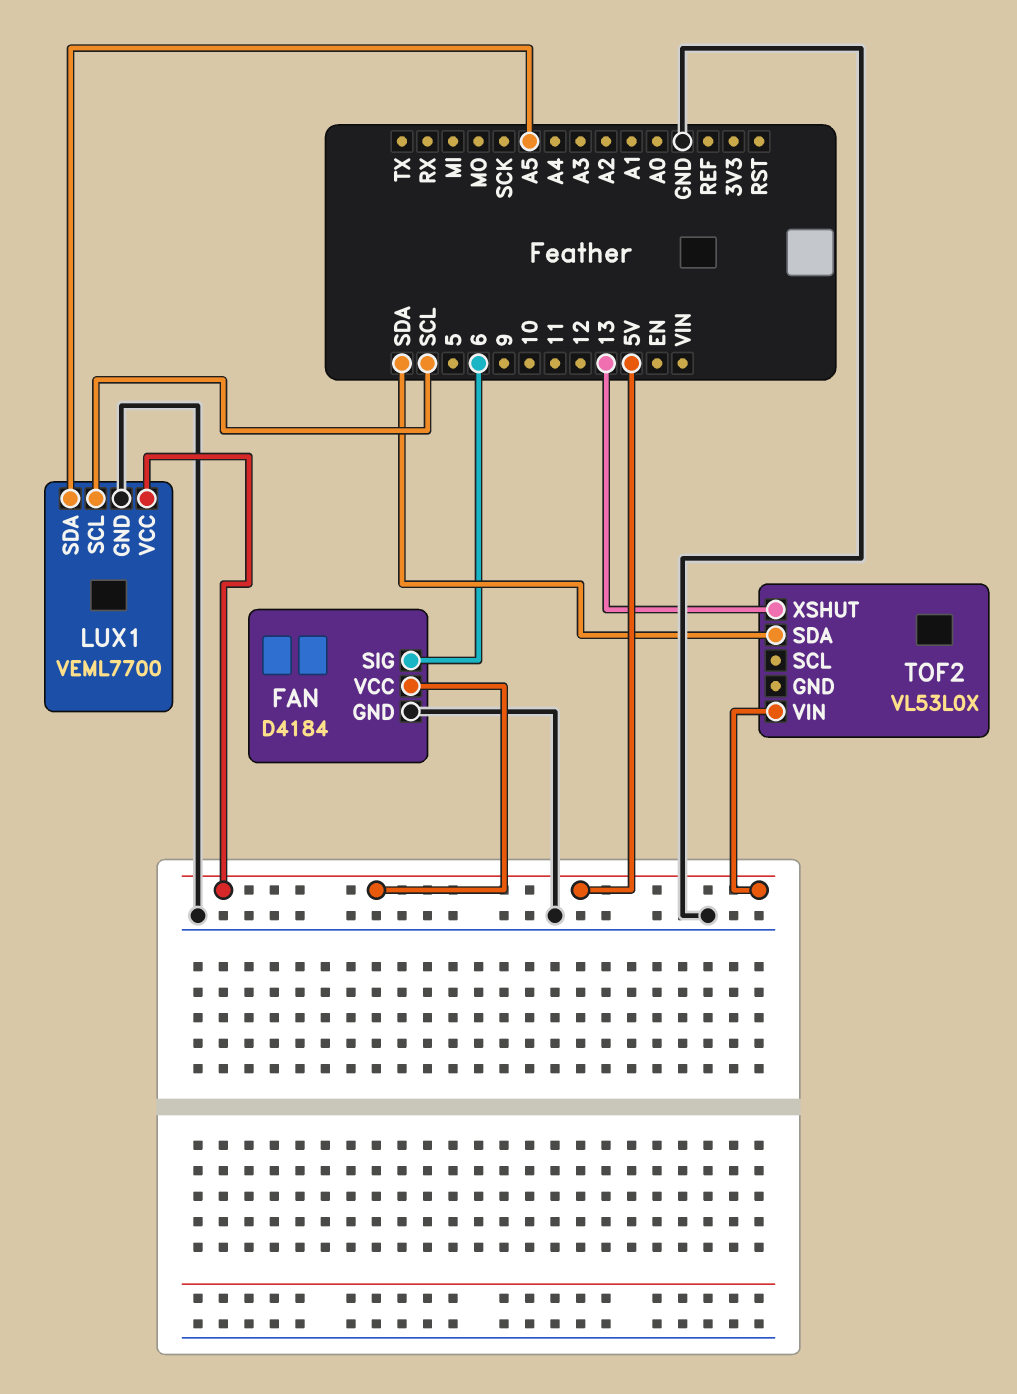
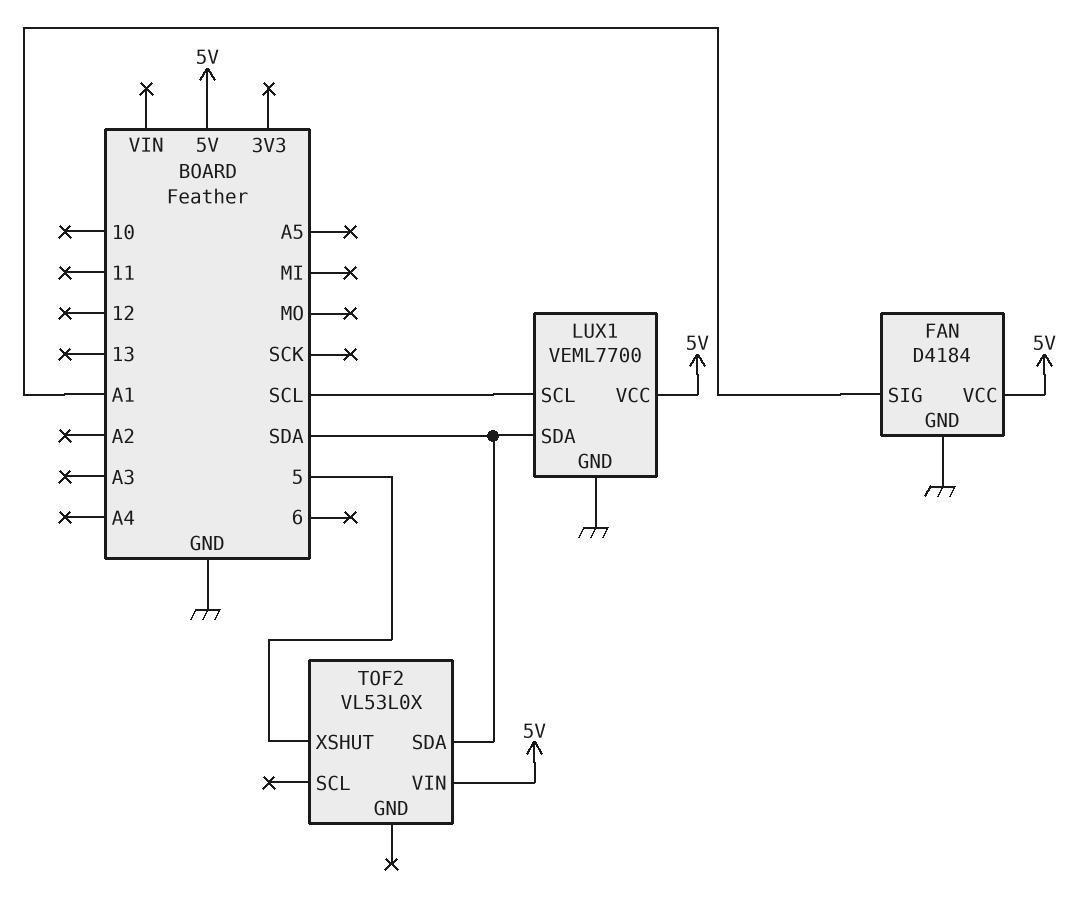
FAN pin SIG: 6 -> A1
LUX1 pin SDA: A5 -> SDA
TOF2 pin XSHUT: 13 -> 5

